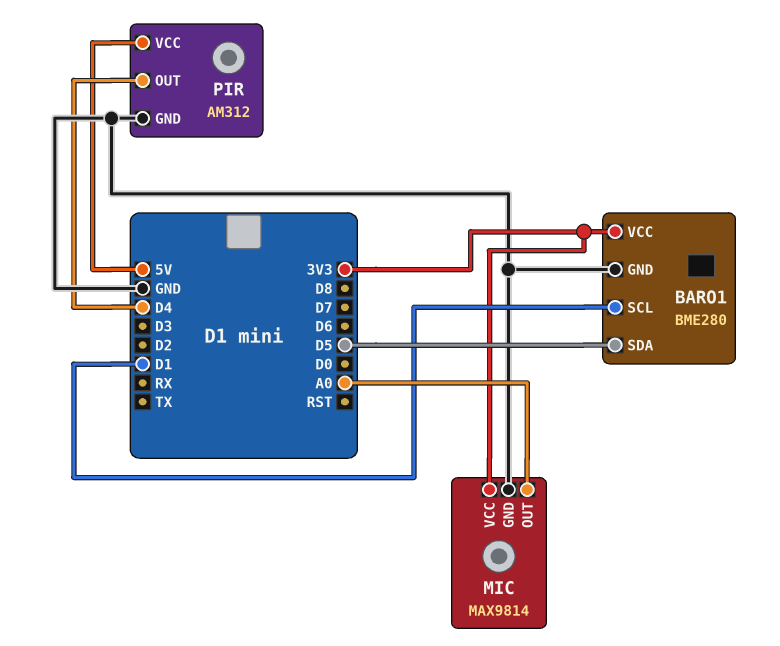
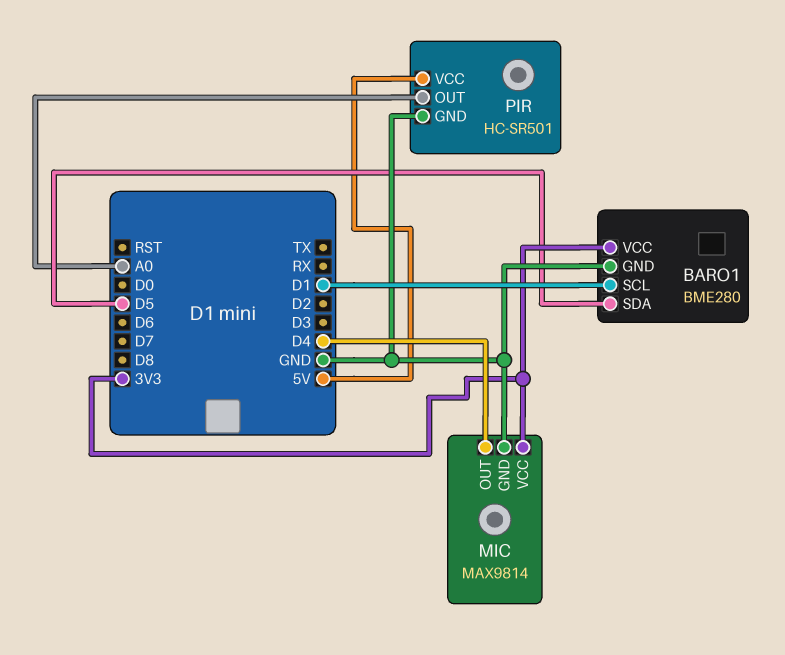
MIC pin OUT: A0 -> D4
PIR: AM312 -> HC-SR501
PIR pin OUT: D4 -> A0

